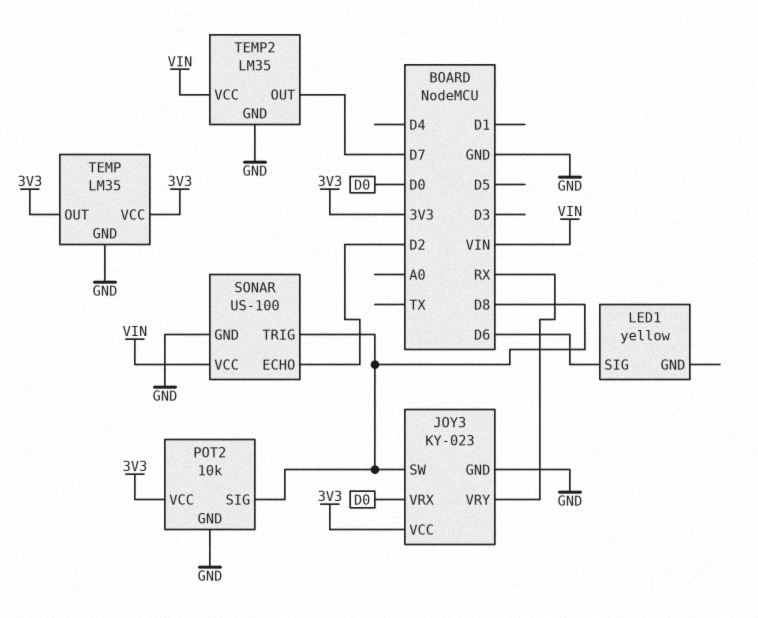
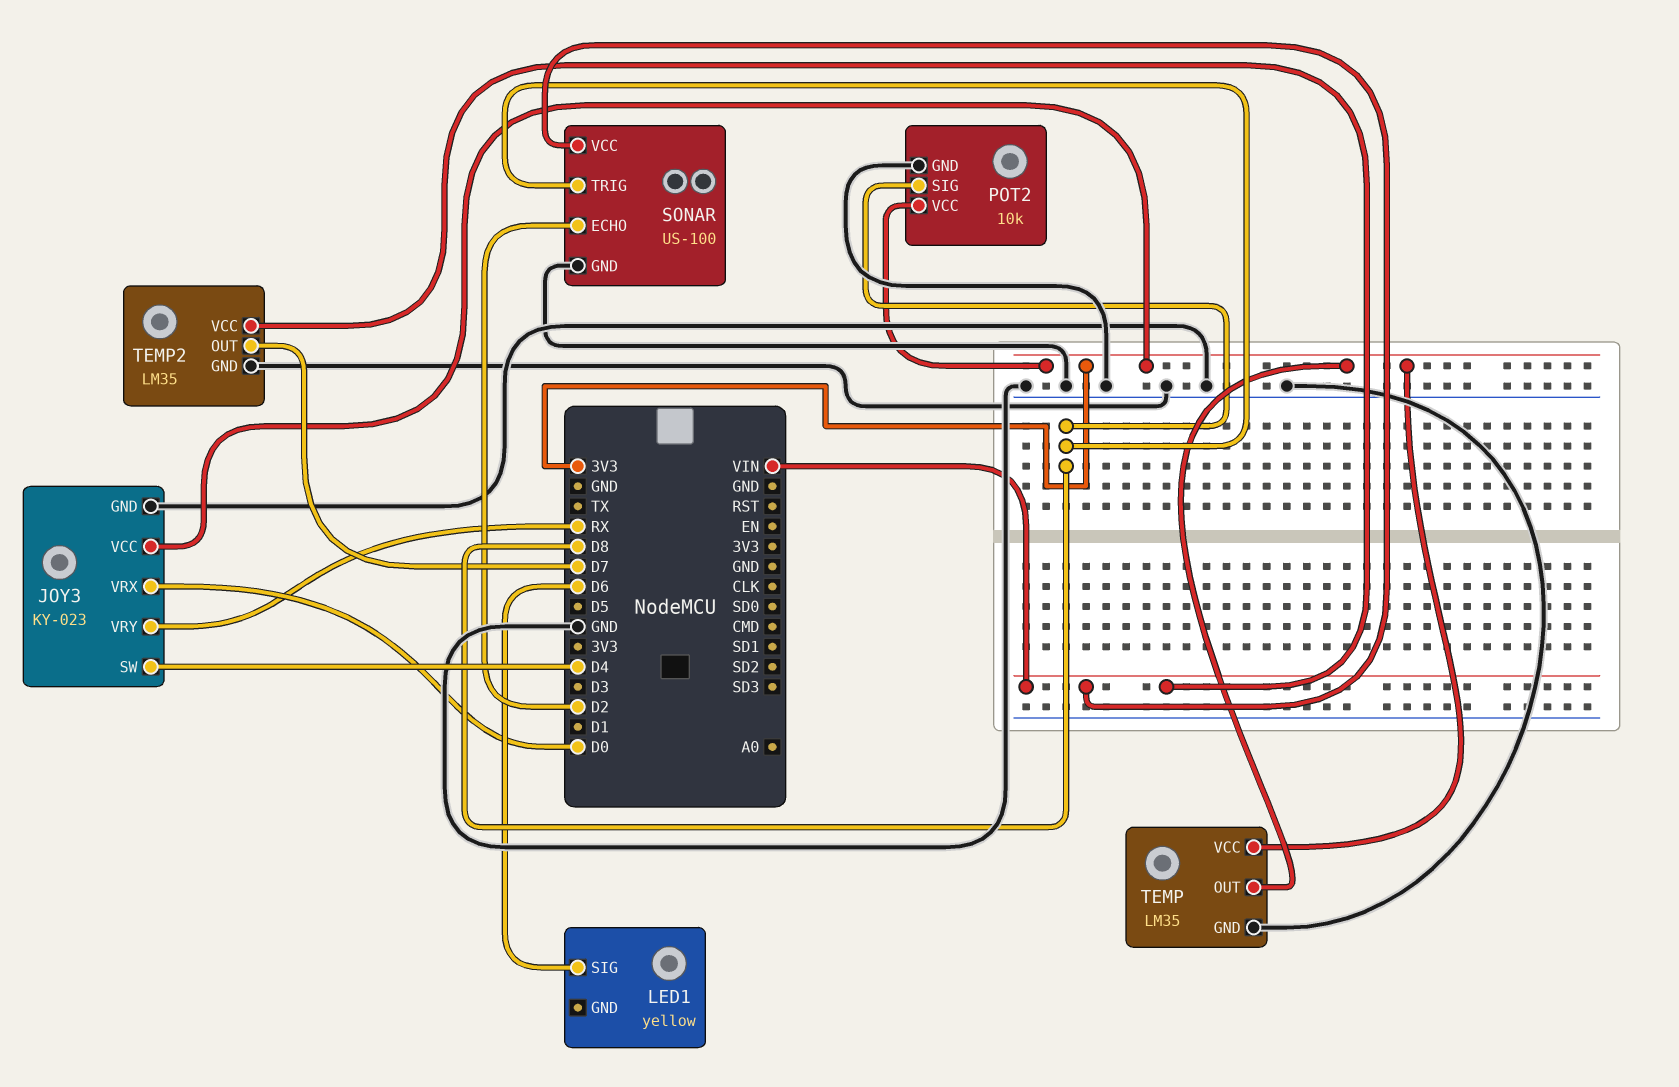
JOY3 pin SW: D8 -> D4

